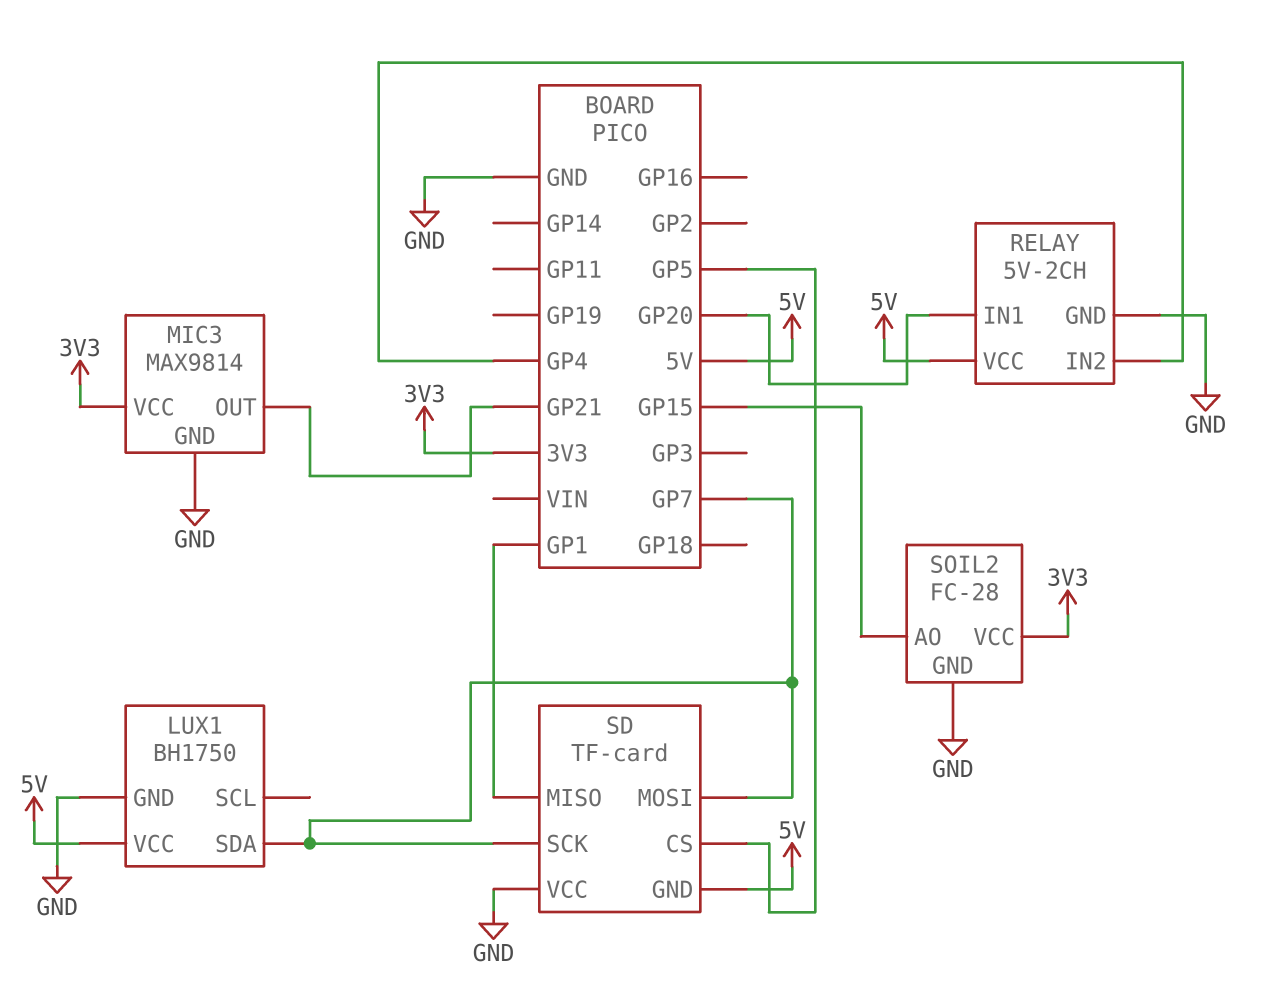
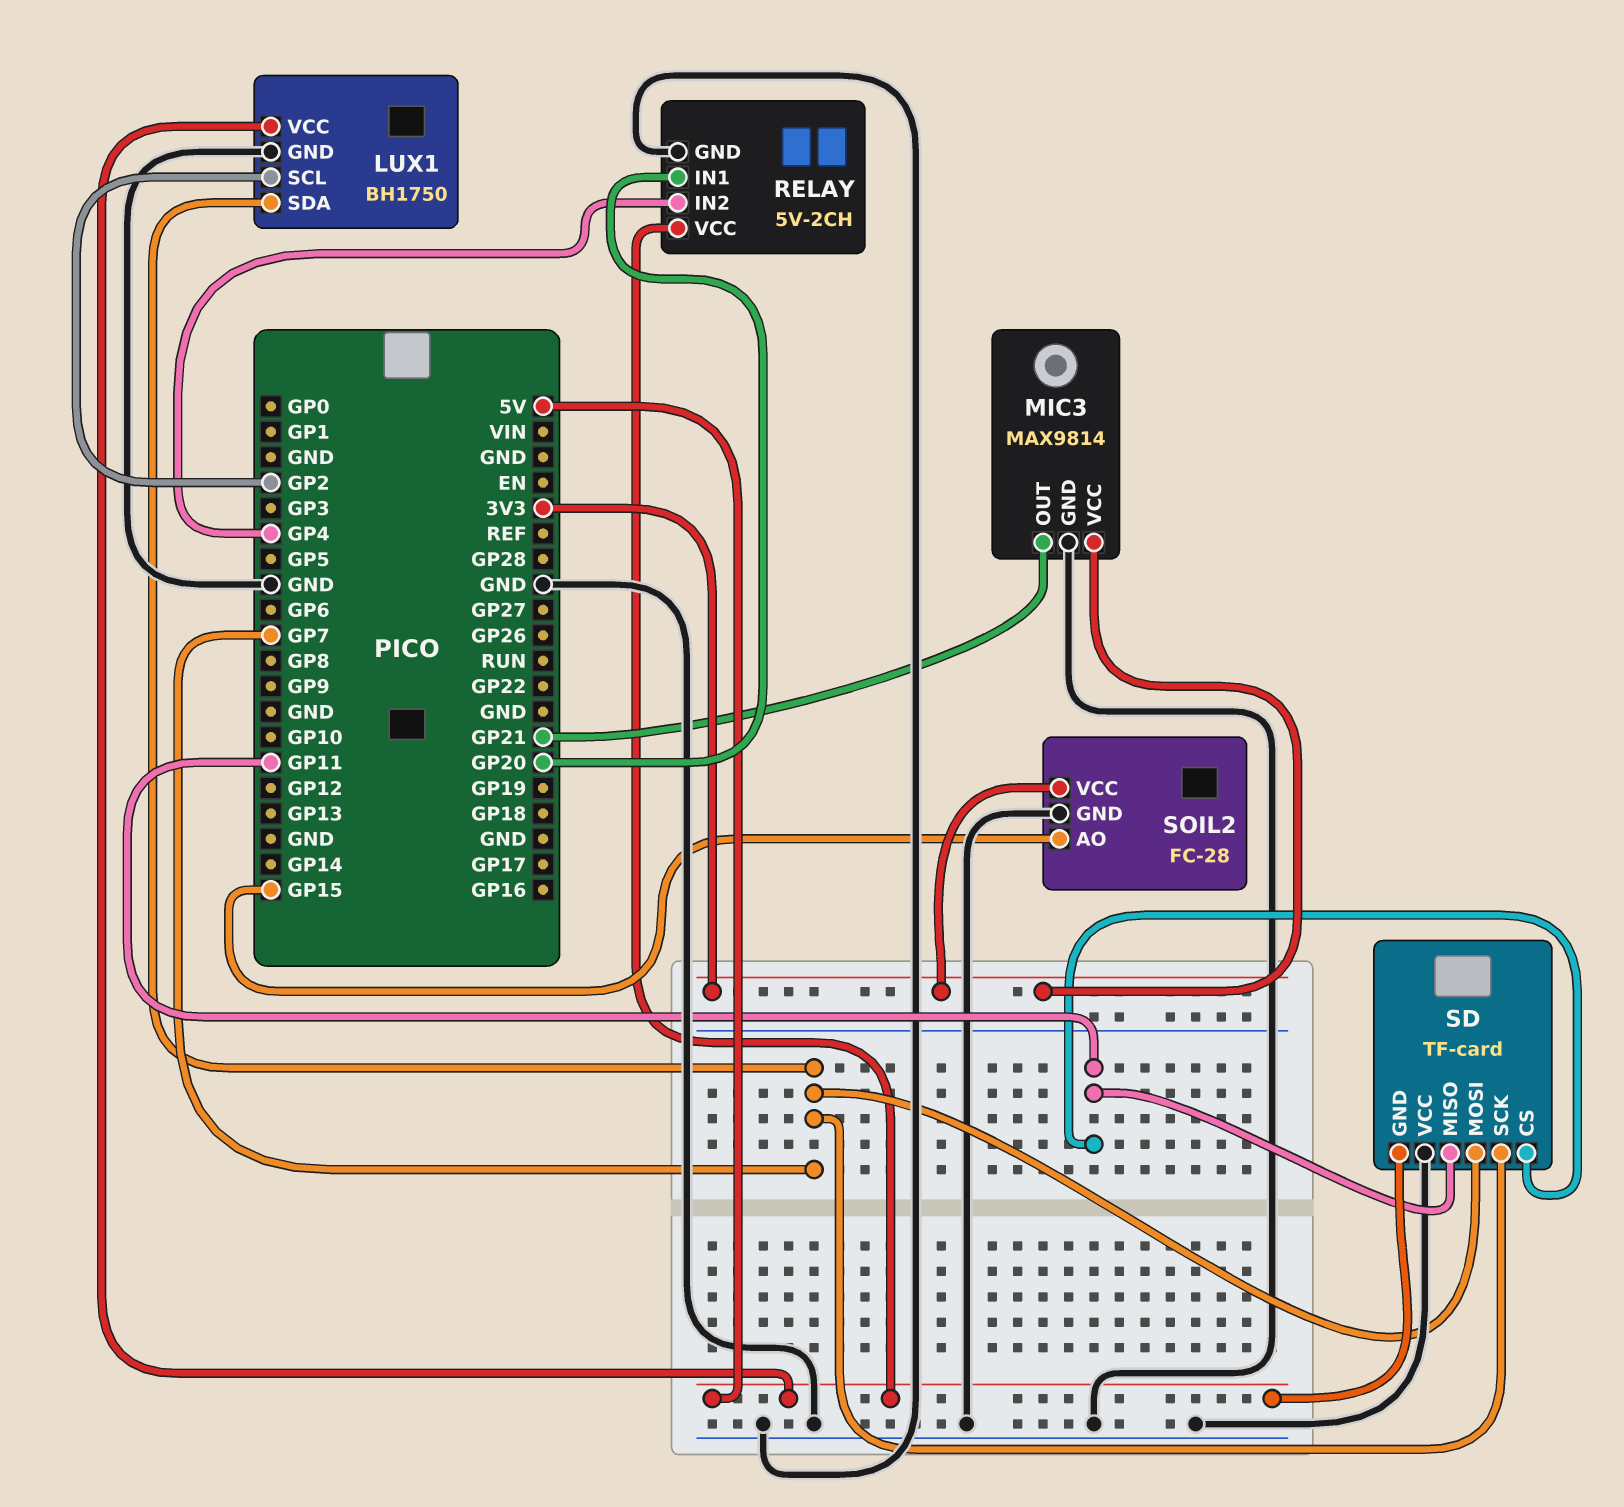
LUX1 pin SCL: none -> GP2
SD pin CS: GP5 -> GP11
SD pin MISO: GP1 -> GP11

